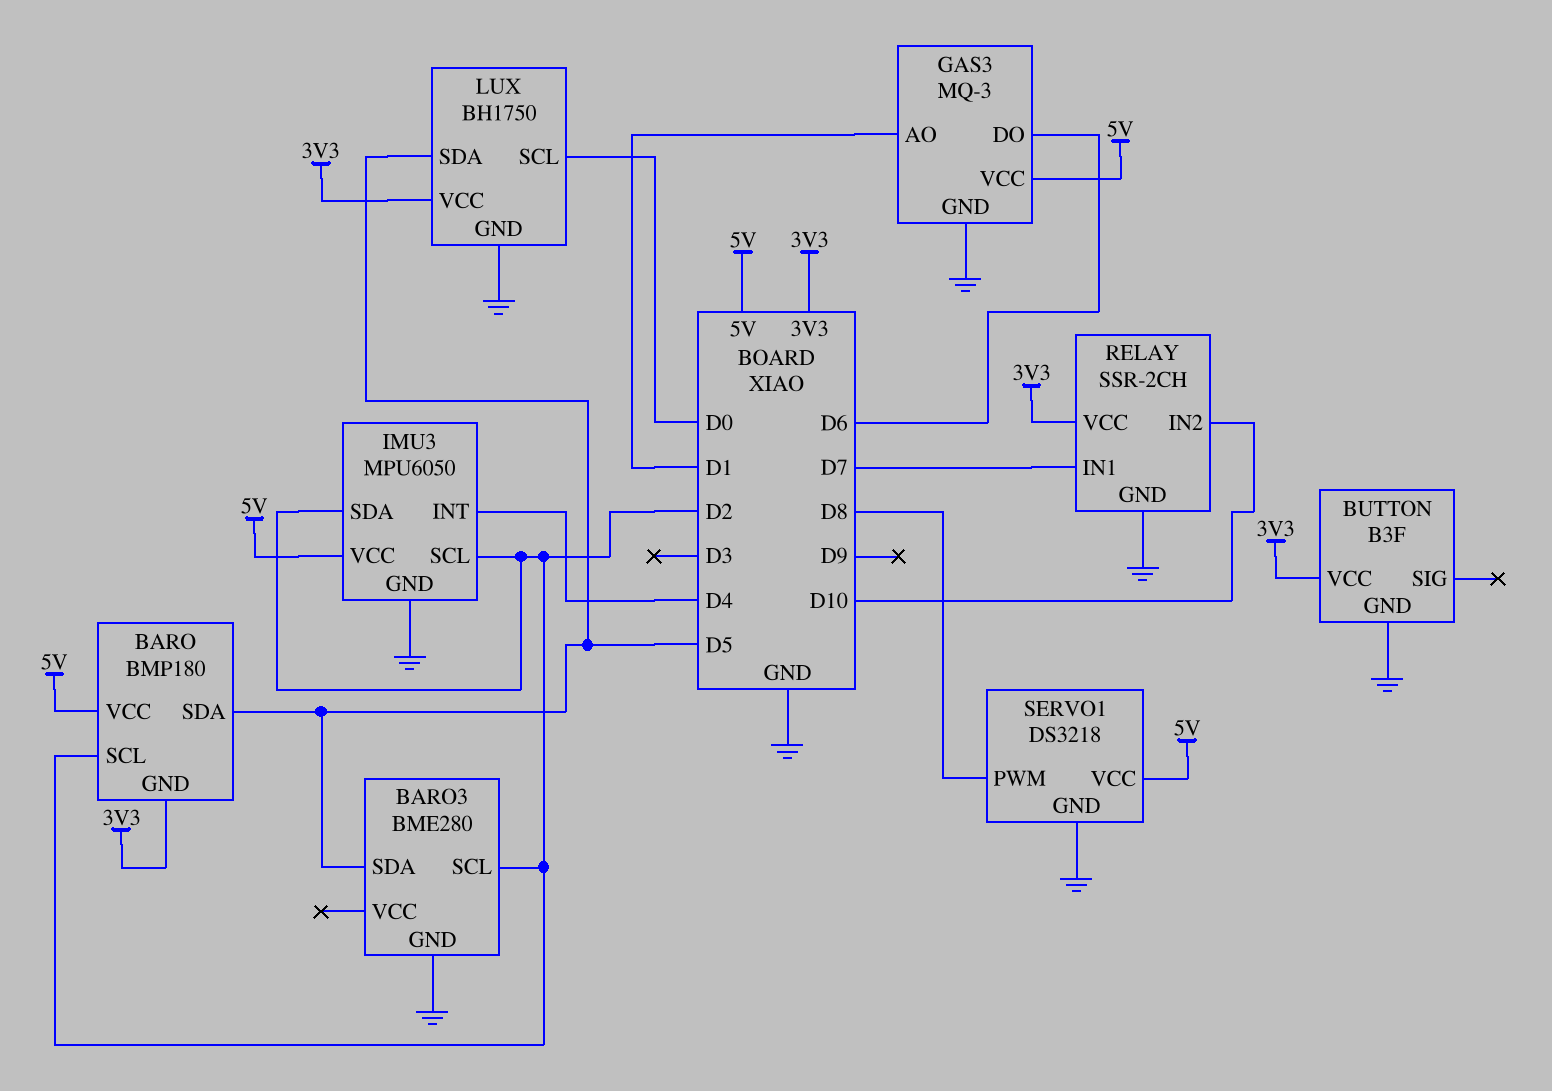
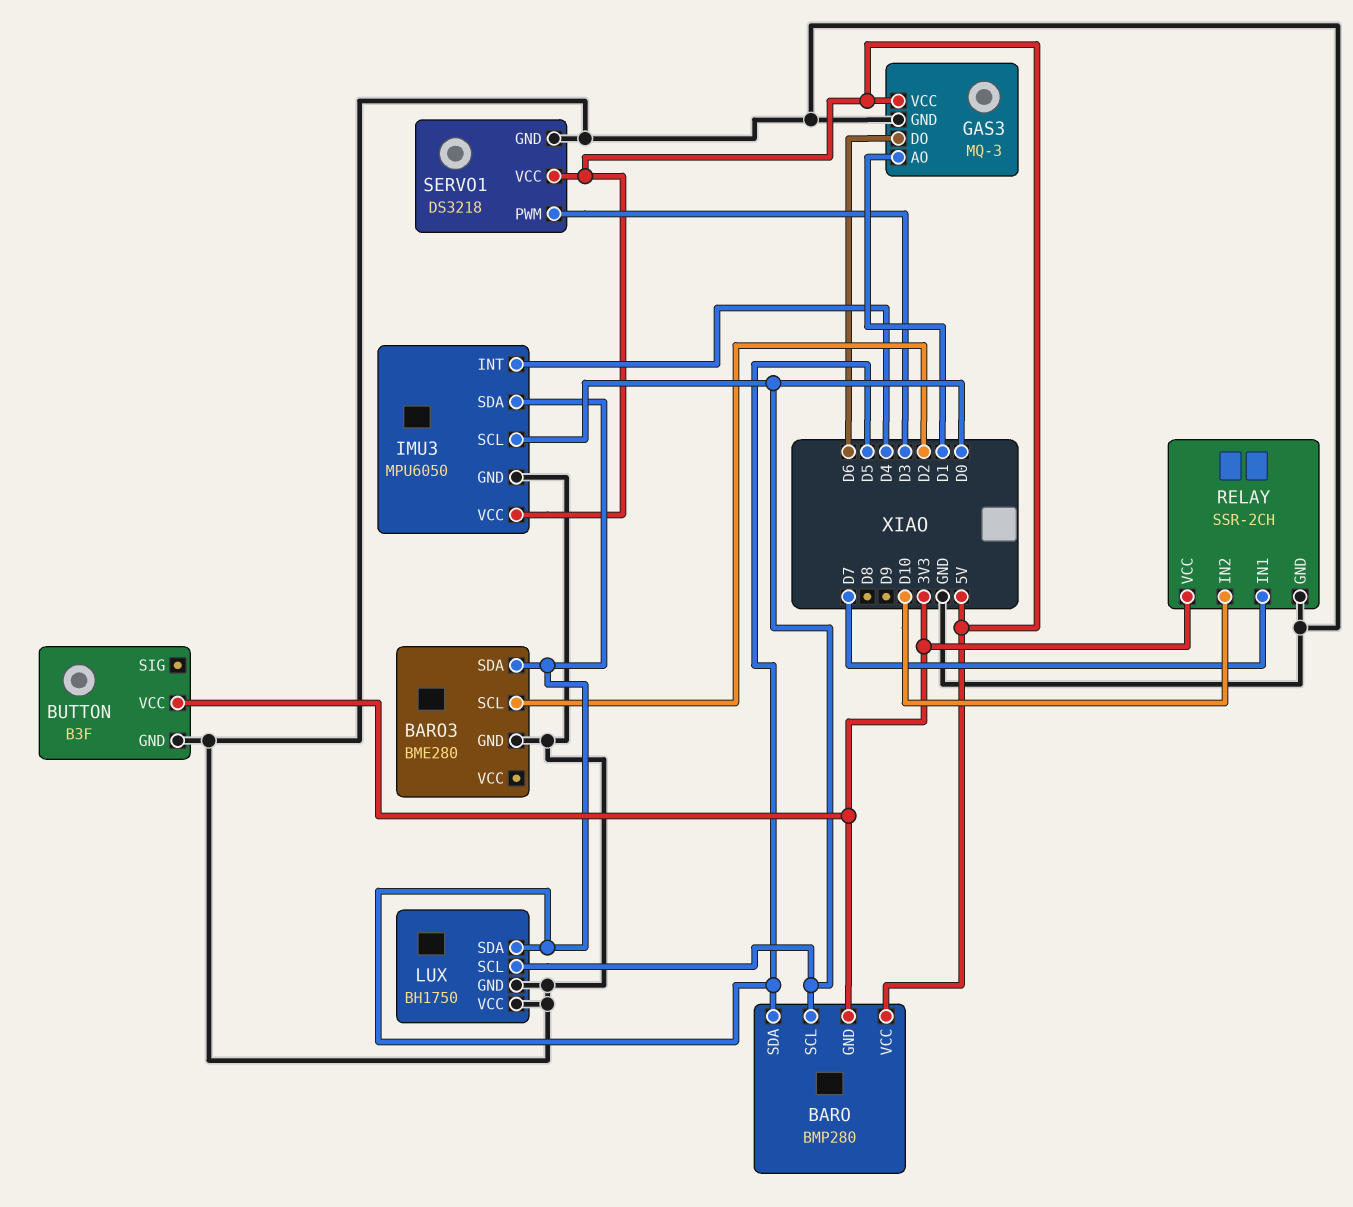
BARO: BMP180 -> BMP280
BARO pin SCL: D2 -> D0
IMU3 pin SCL: D2 -> D0
IMU3 pin SDA: D2 -> D5
LUX pin VCC: 3V3 -> GND
SERVO1 pin PWM: D8 -> D3

